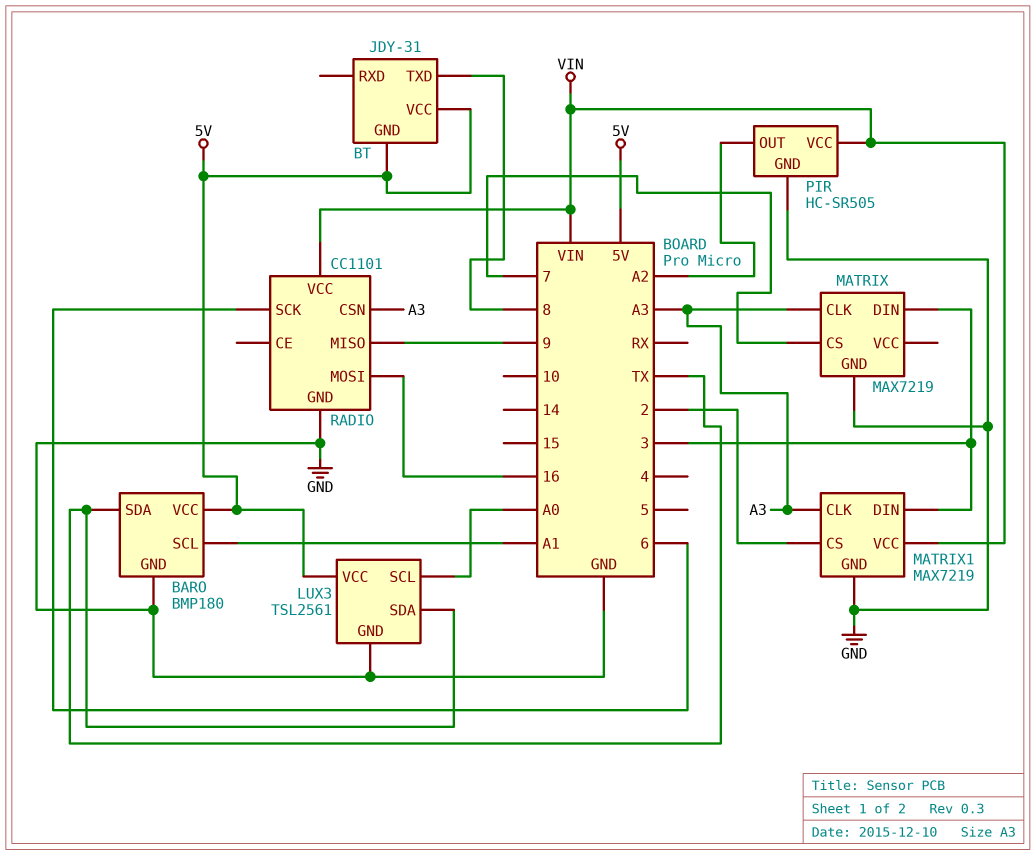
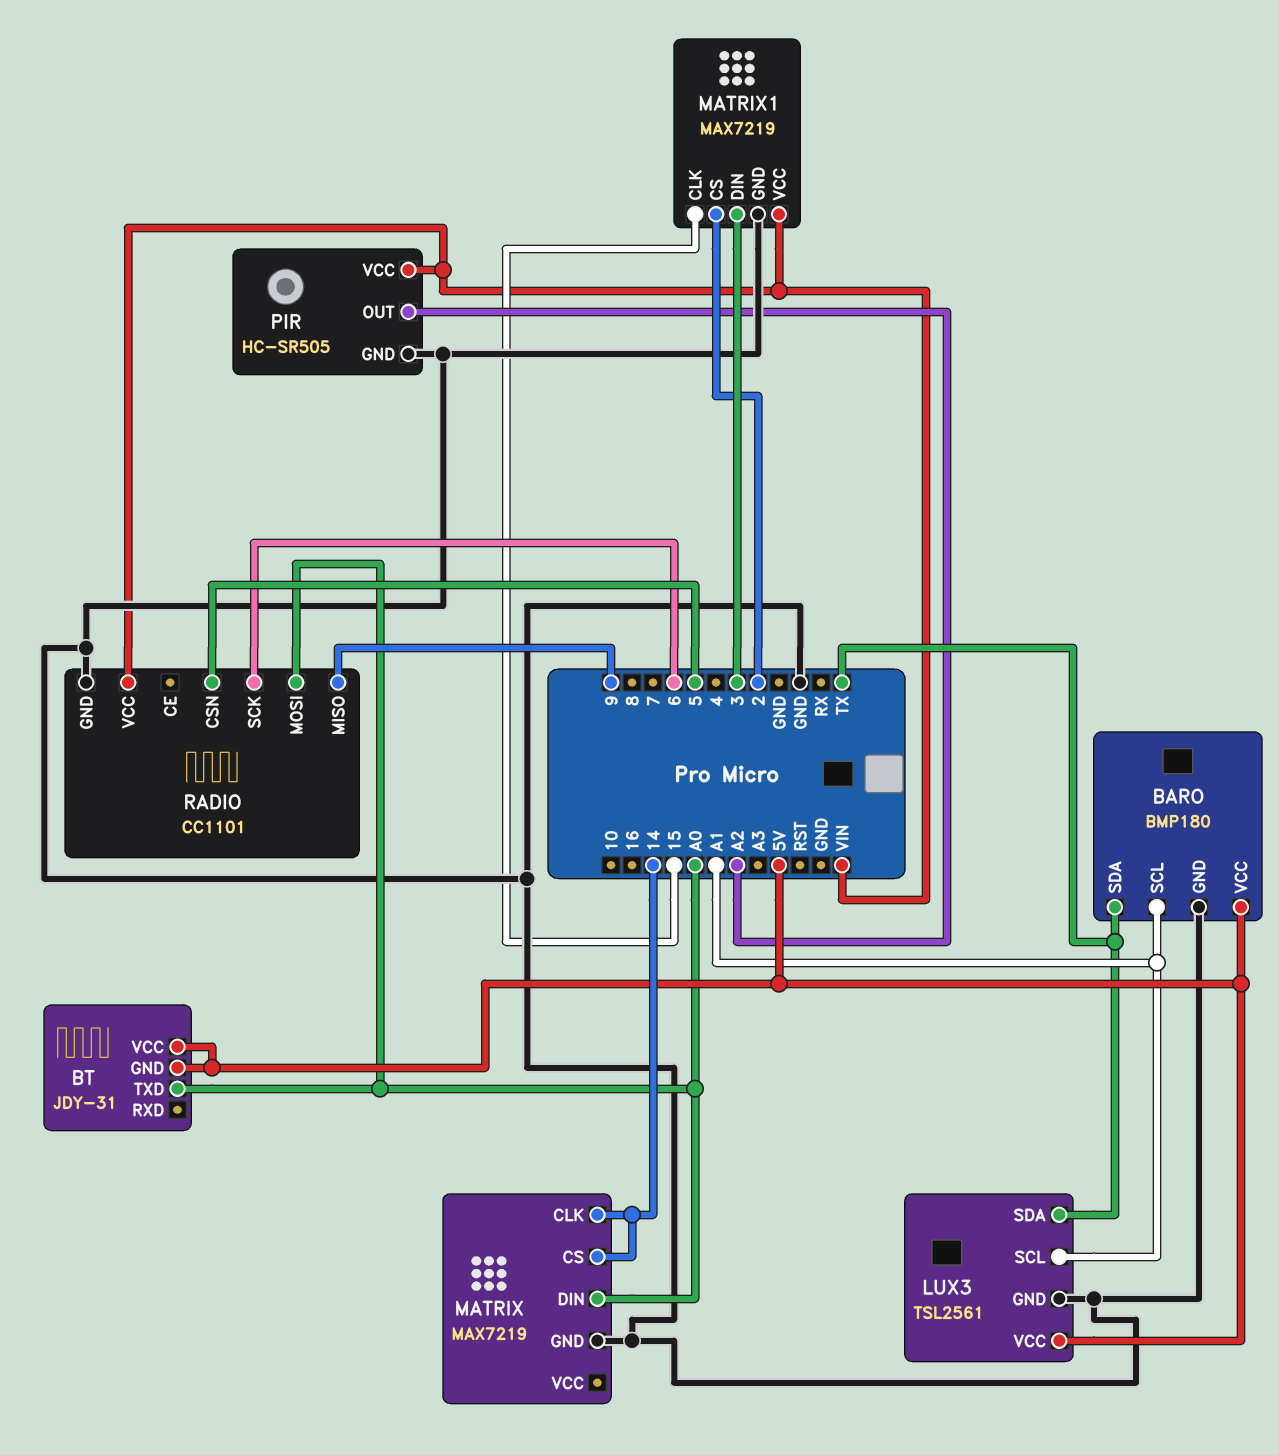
BT pin TXD: 8 -> A0
LUX3 pin SCL: A0 -> A1
MATRIX pin CLK: A3 -> 14
MATRIX pin CS: 7 -> 14
MATRIX pin DIN: 3 -> A0
MATRIX1 pin CLK: A3 -> 15
RADIO pin CSN: A3 -> 5
RADIO pin MOSI: 16 -> A0

